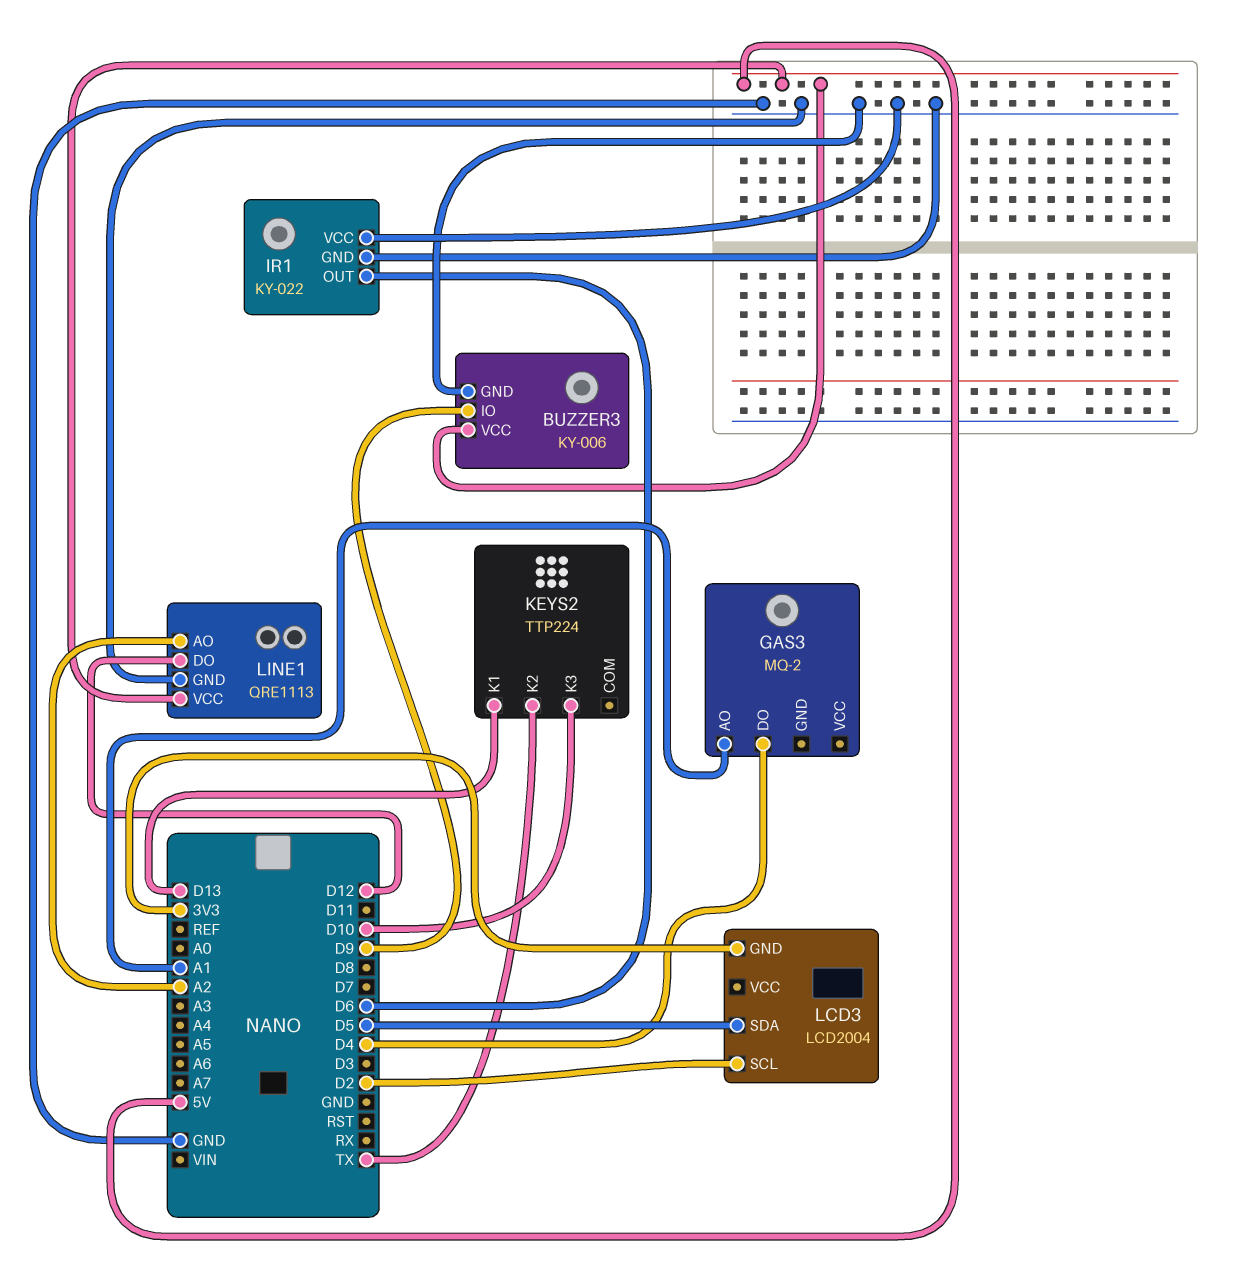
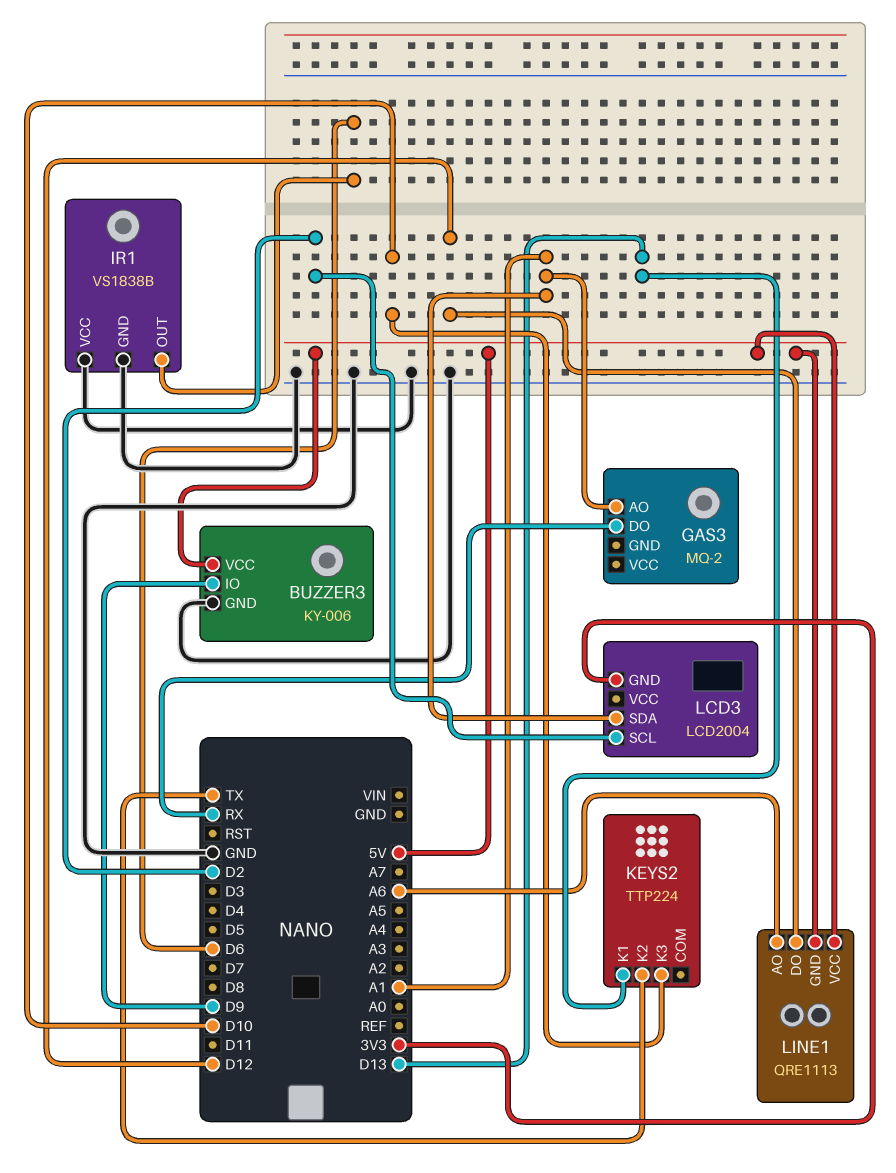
GAS3 pin DO: D4 -> RX
IR1: KY-022 -> VS1838B
LCD3 pin SDA: D5 -> A1
LINE1 pin AO: A2 -> A6
LINE1 pin GND: GND -> 5V

